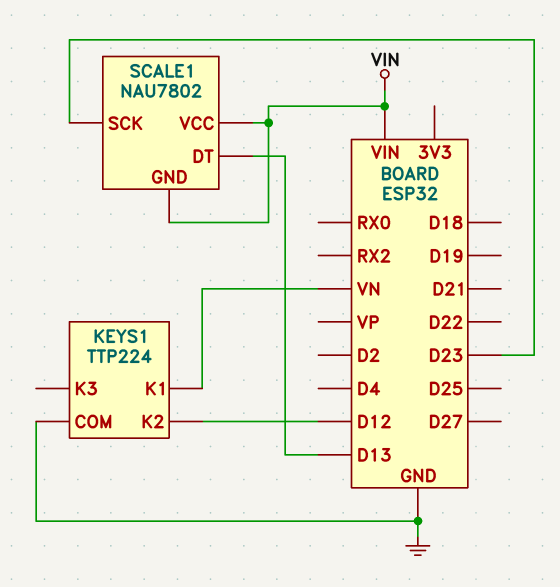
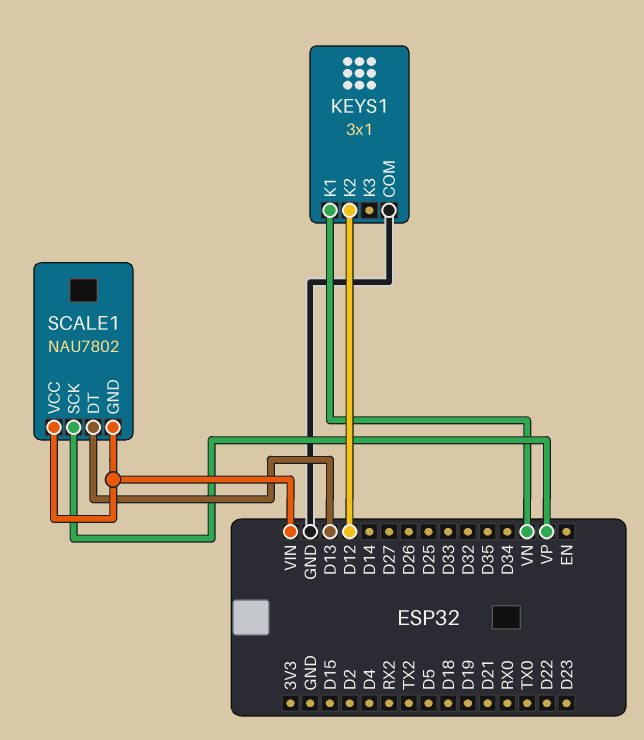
KEYS1: TTP224 -> 3x1
SCALE1 pin SCK: D23 -> VP

